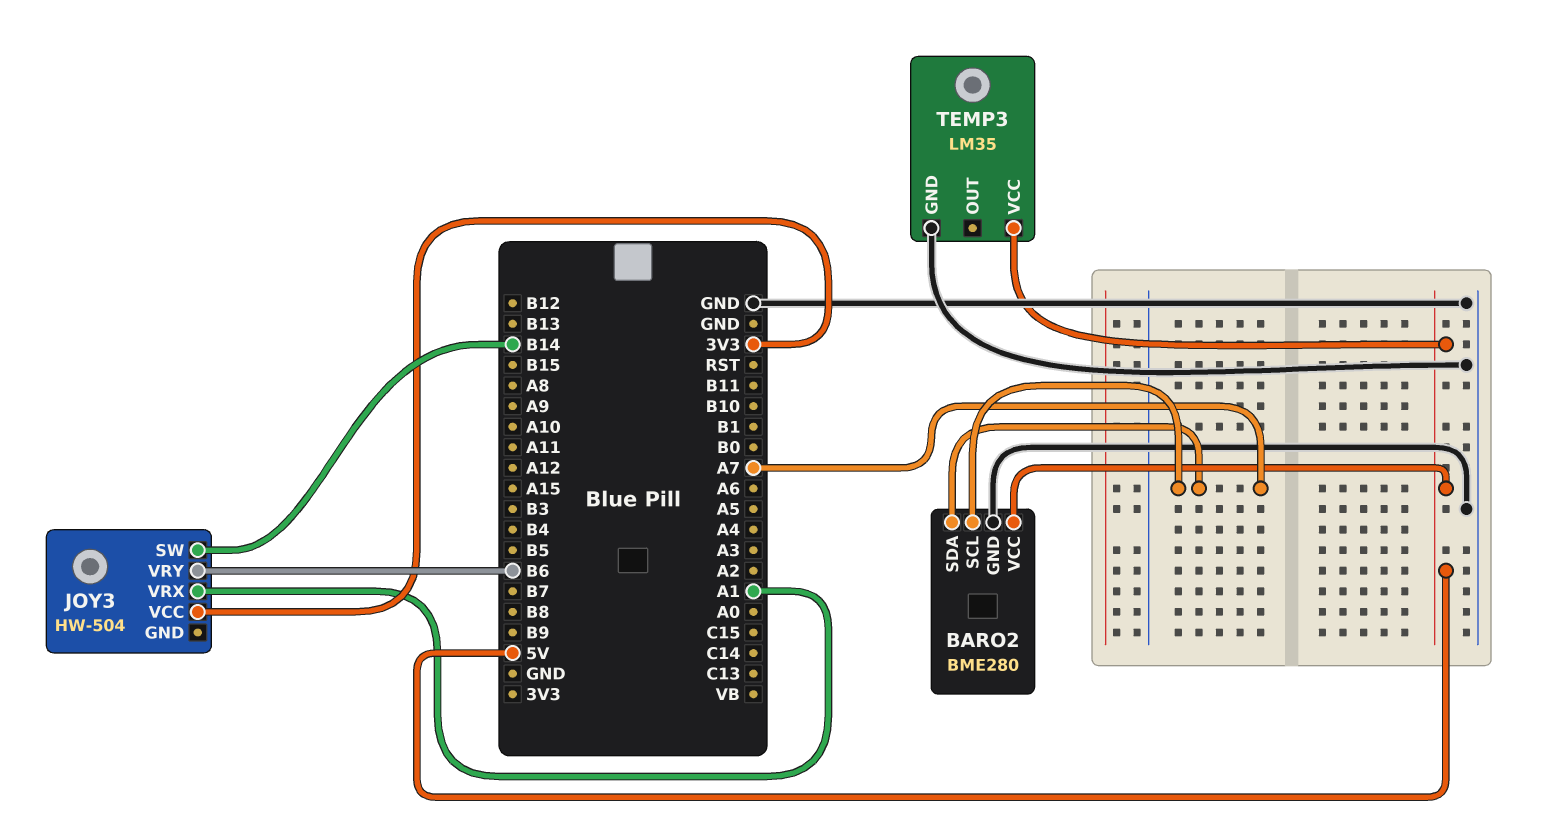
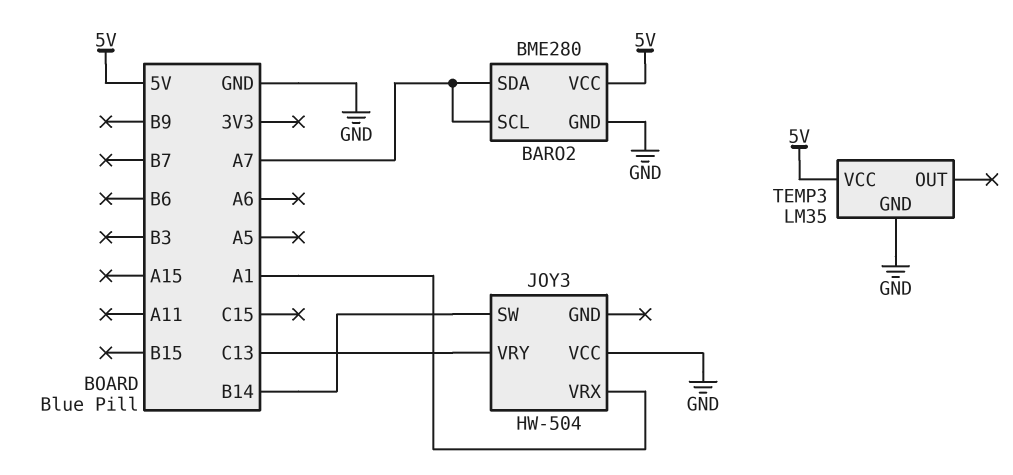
JOY3 pin VCC: 3V3 -> GND
JOY3 pin VRY: B6 -> C13

